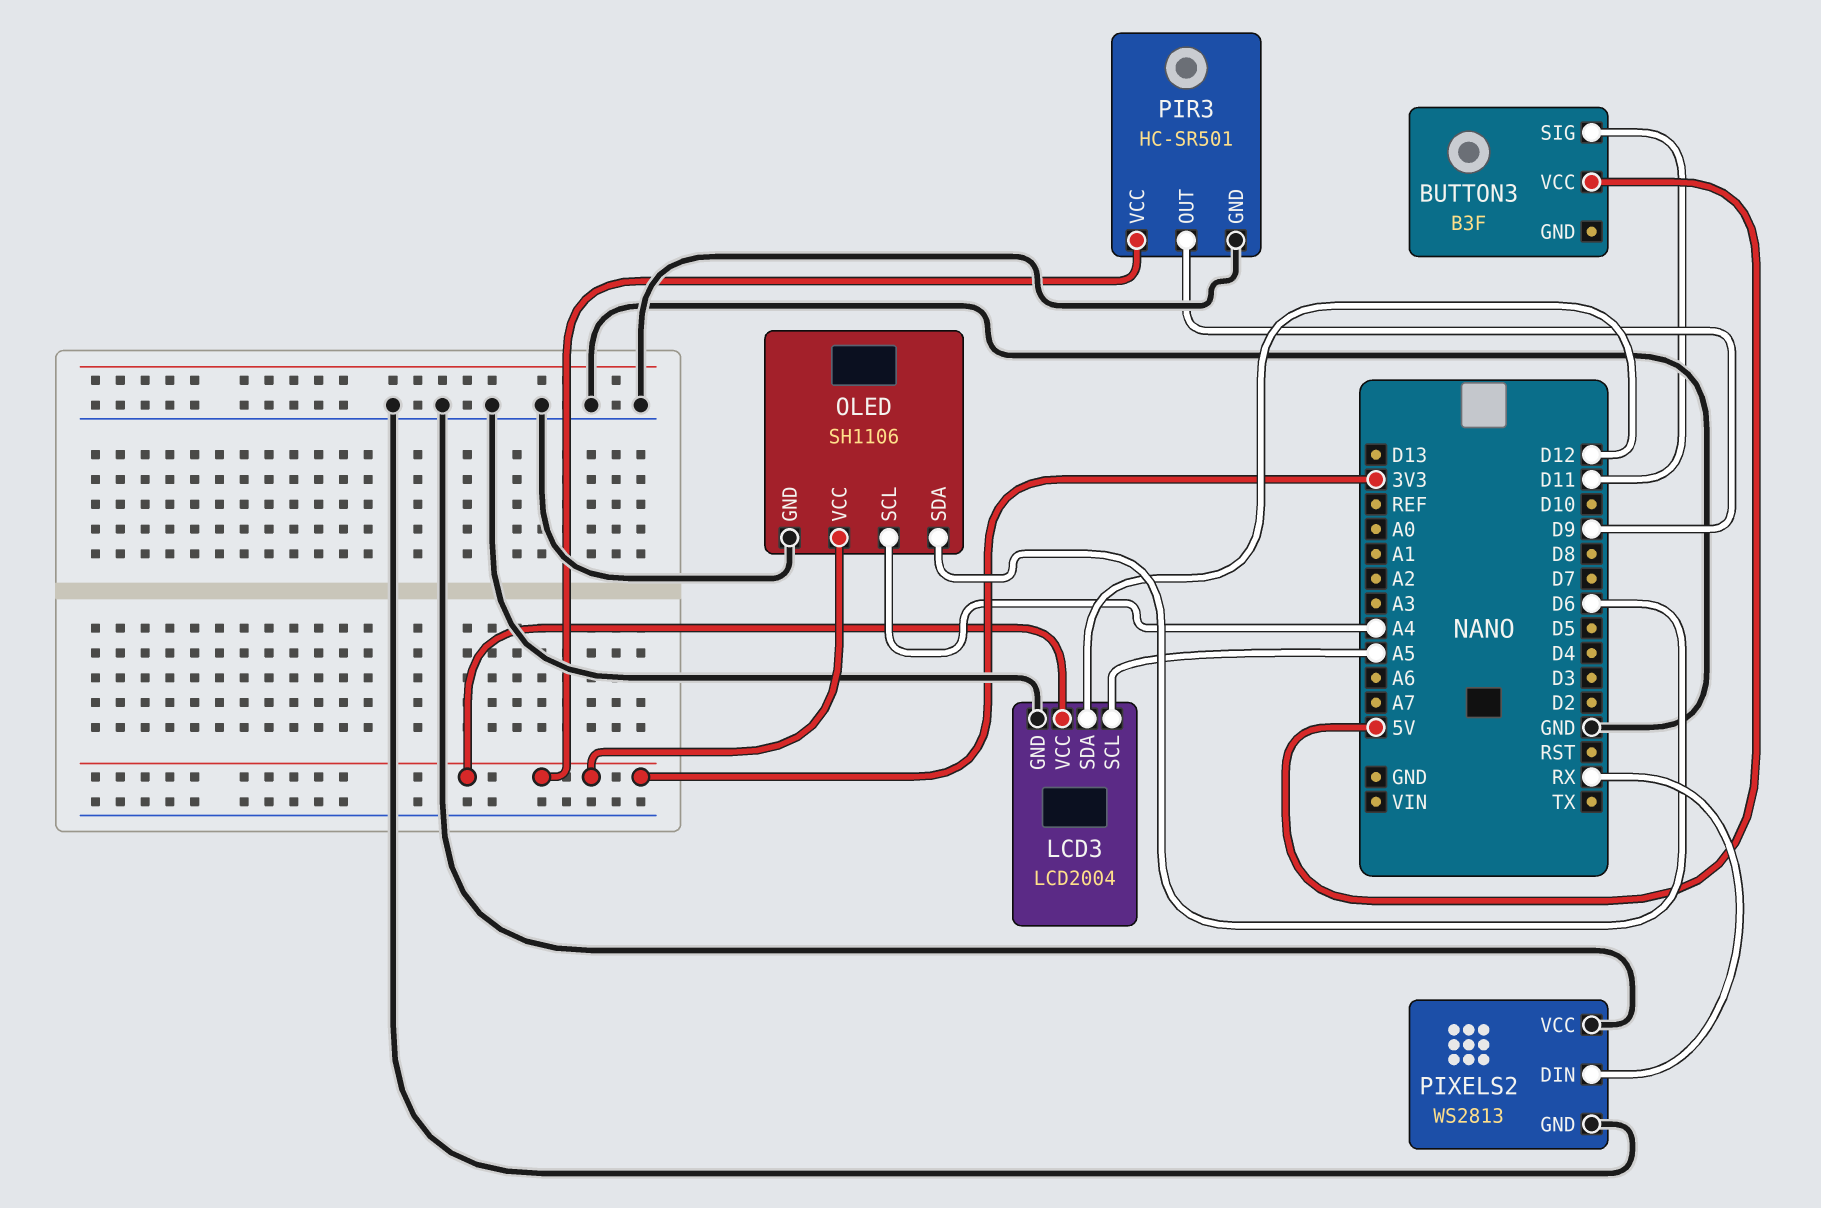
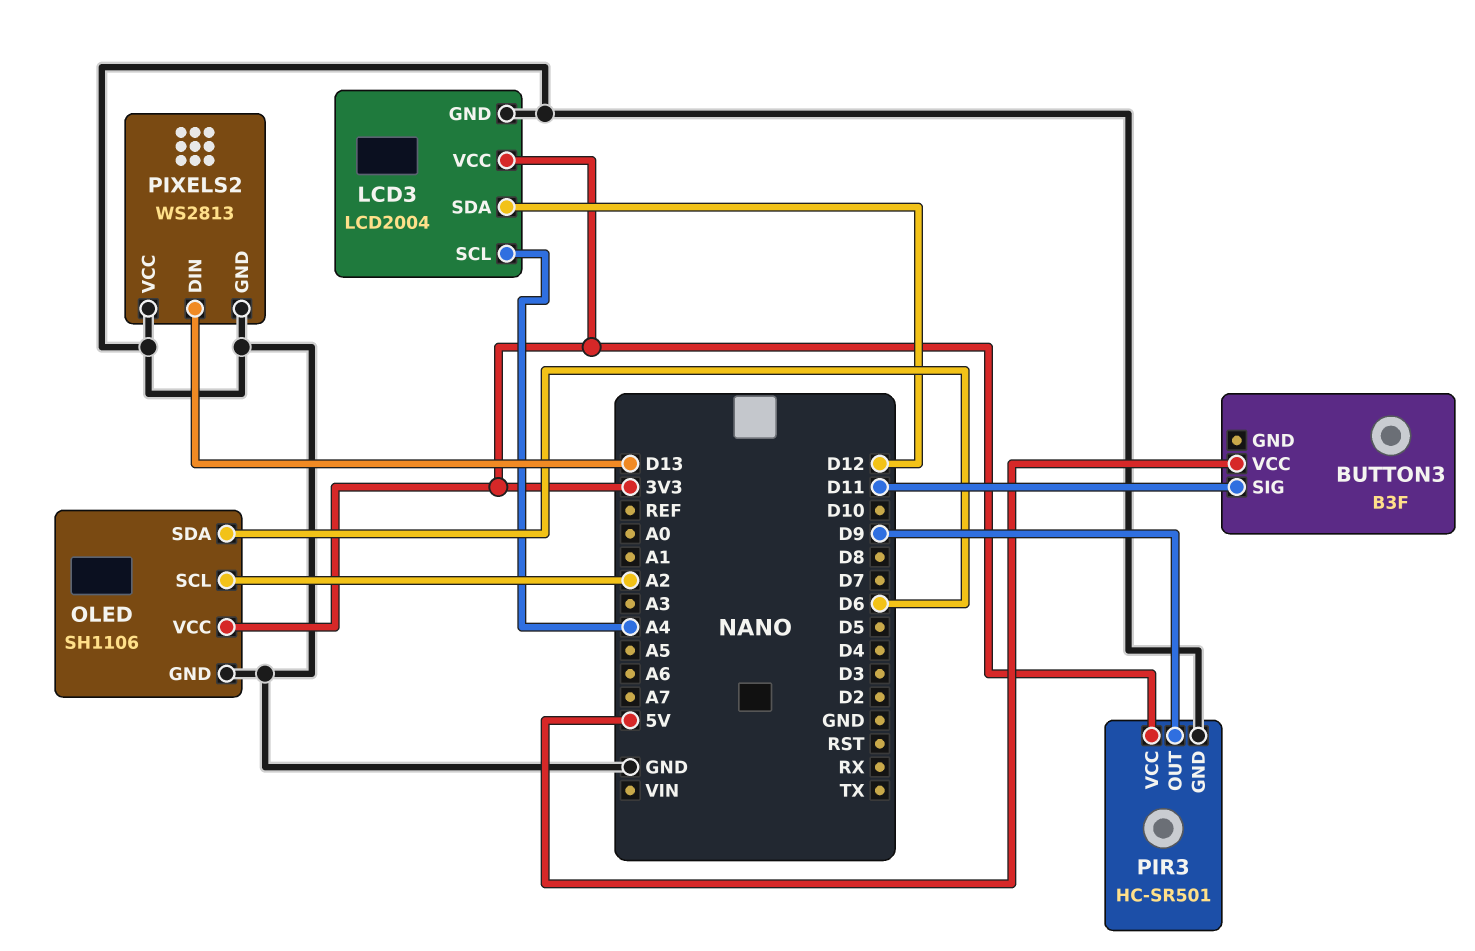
LCD3 pin SCL: A5 -> A4
OLED pin SCL: A4 -> A2
PIXELS2 pin DIN: RX -> D13

